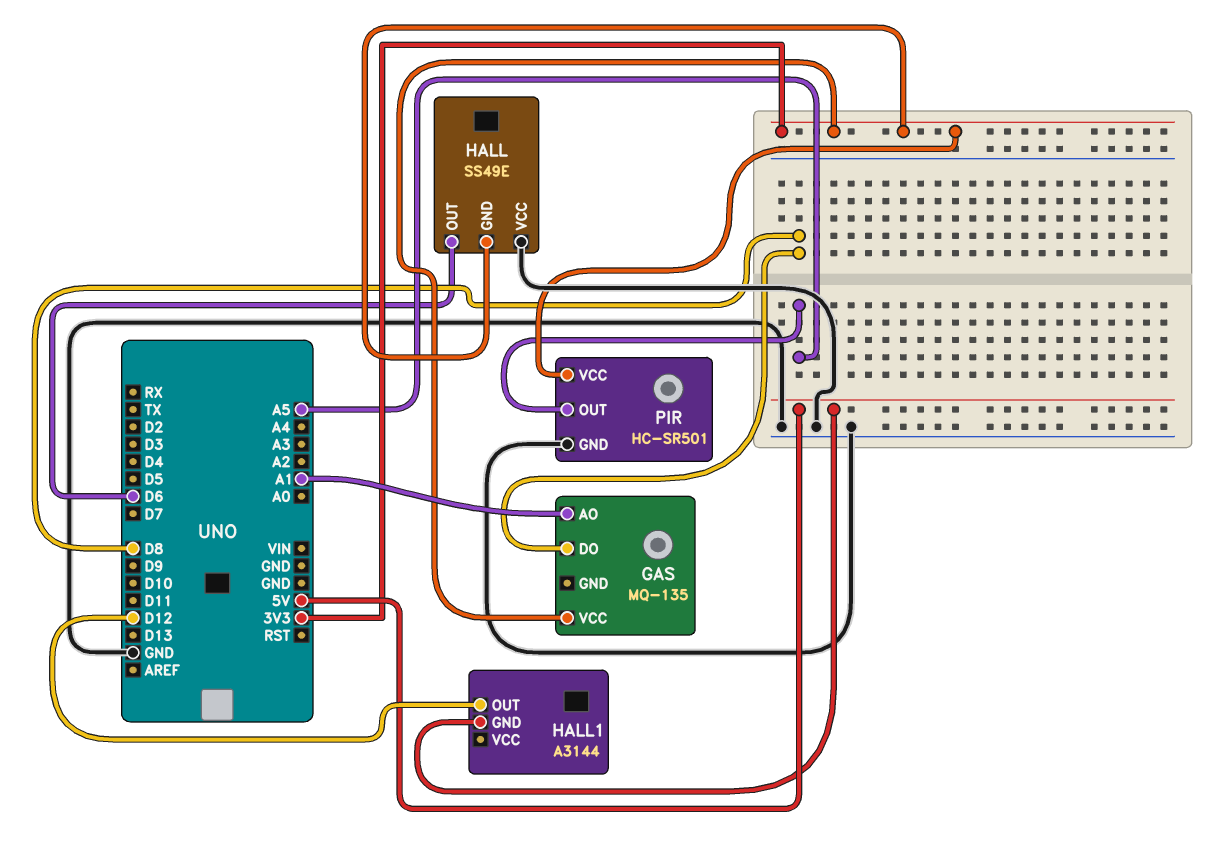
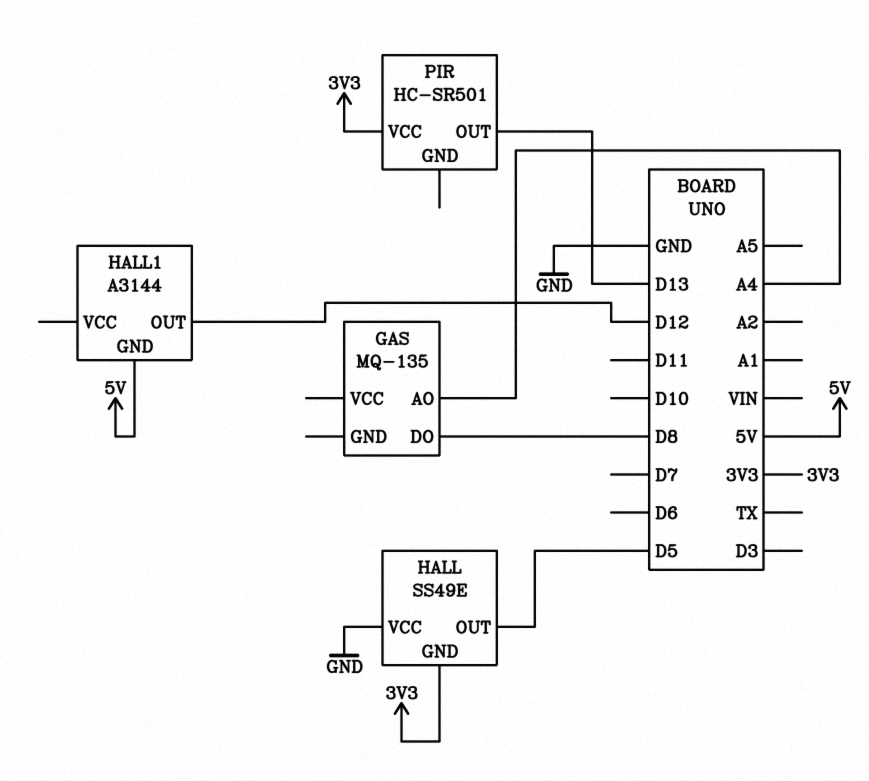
GAS pin AO: A1 -> A4
GAS pin VCC: 3V3 -> none
HALL pin OUT: D6 -> D5
PIR pin GND: GND -> none
PIR pin OUT: A5 -> D13

